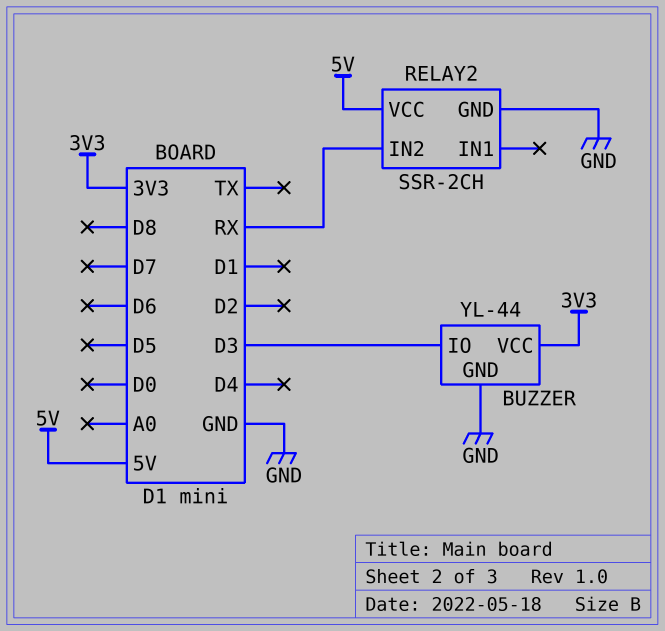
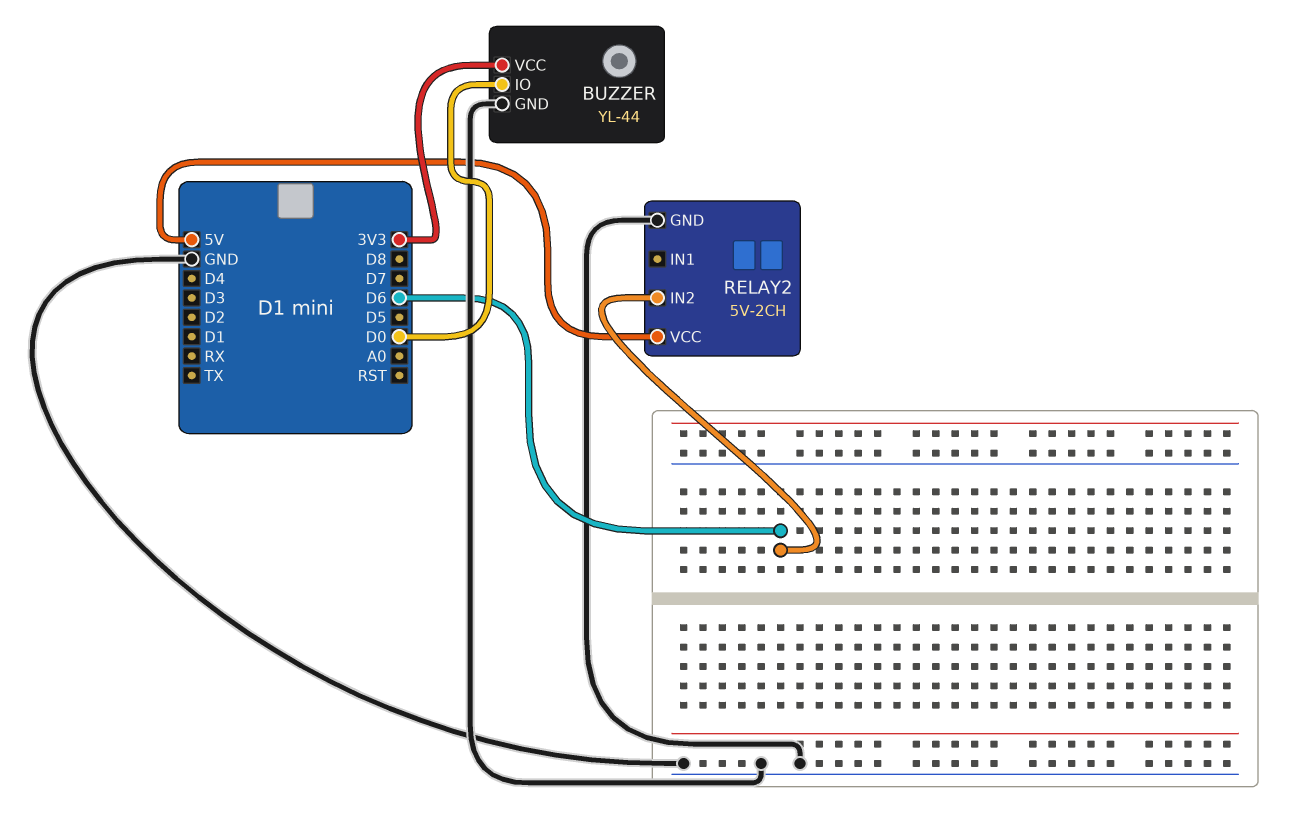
BUZZER pin IO: D3 -> D0
RELAY2: SSR-2CH -> 5V-2CH
RELAY2 pin IN2: RX -> D6

